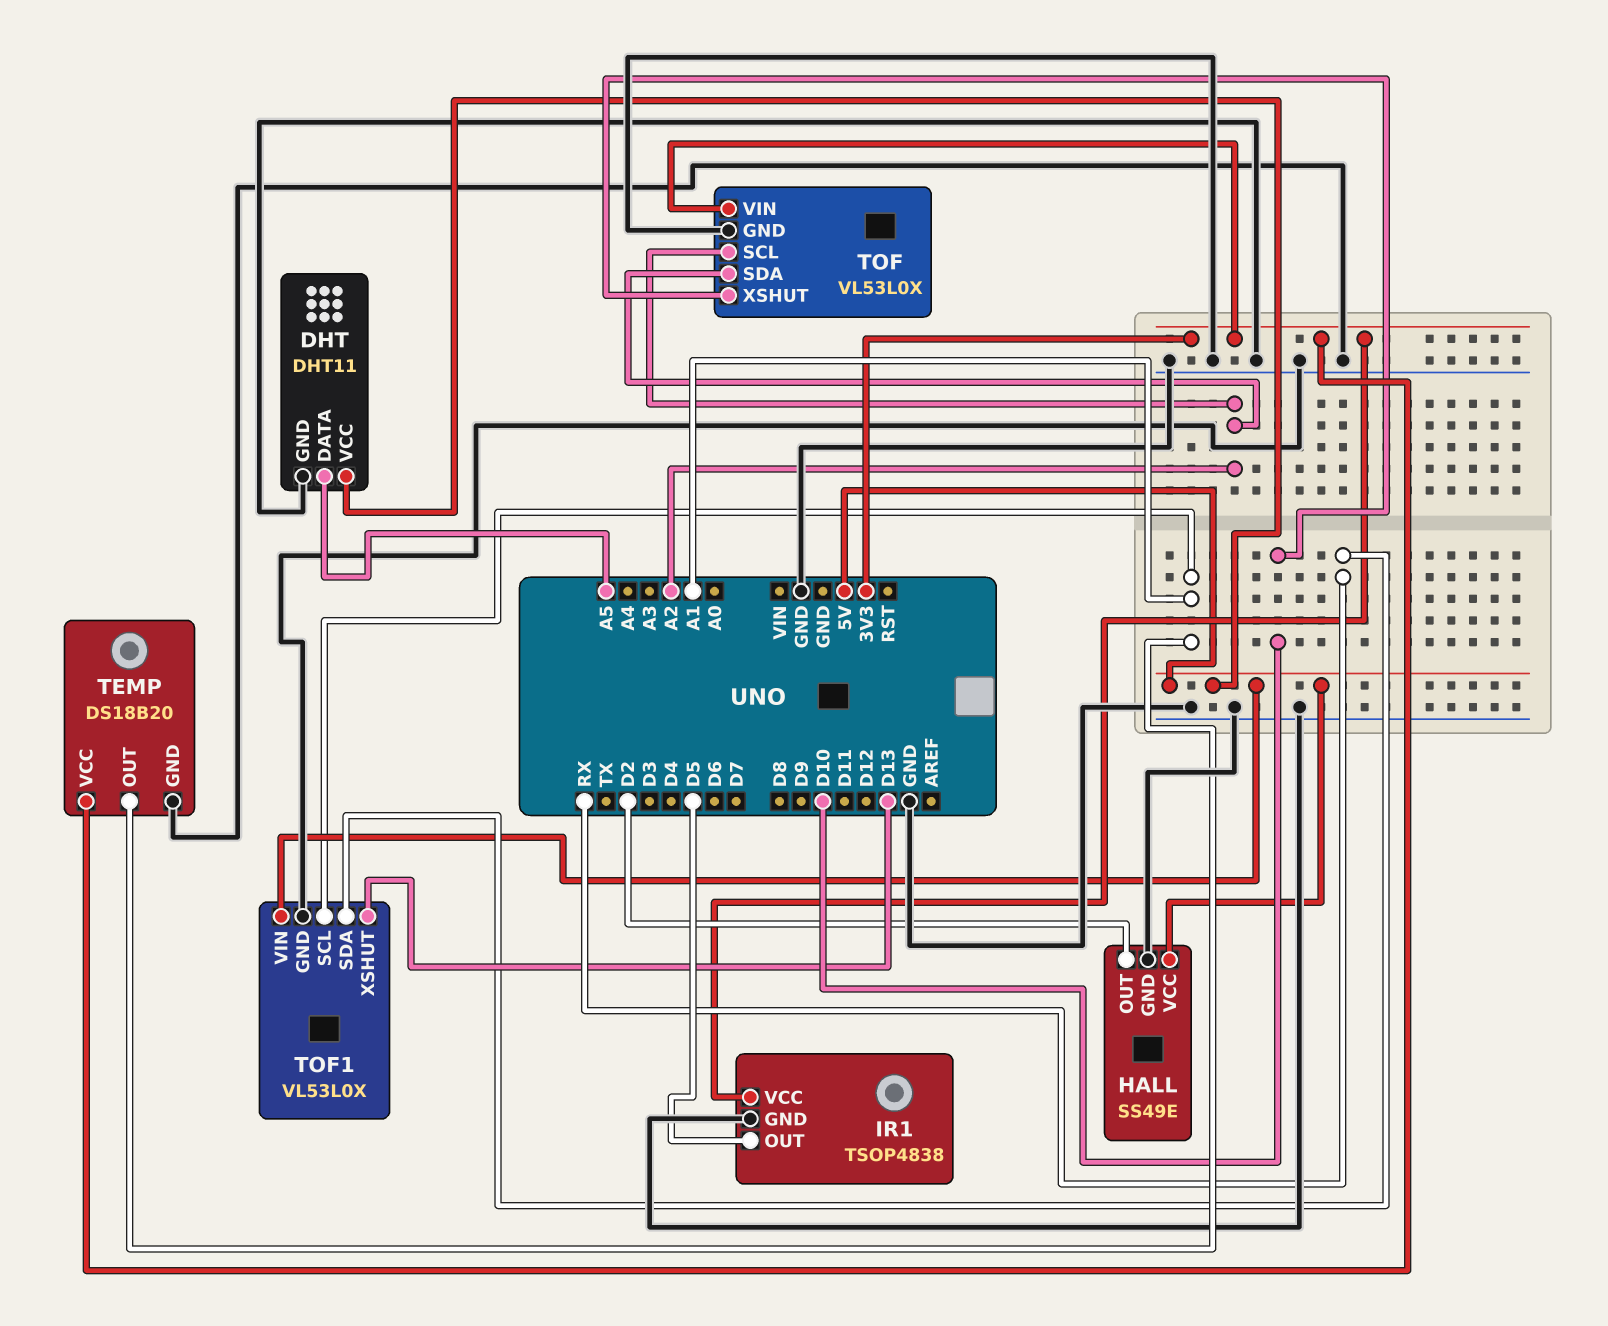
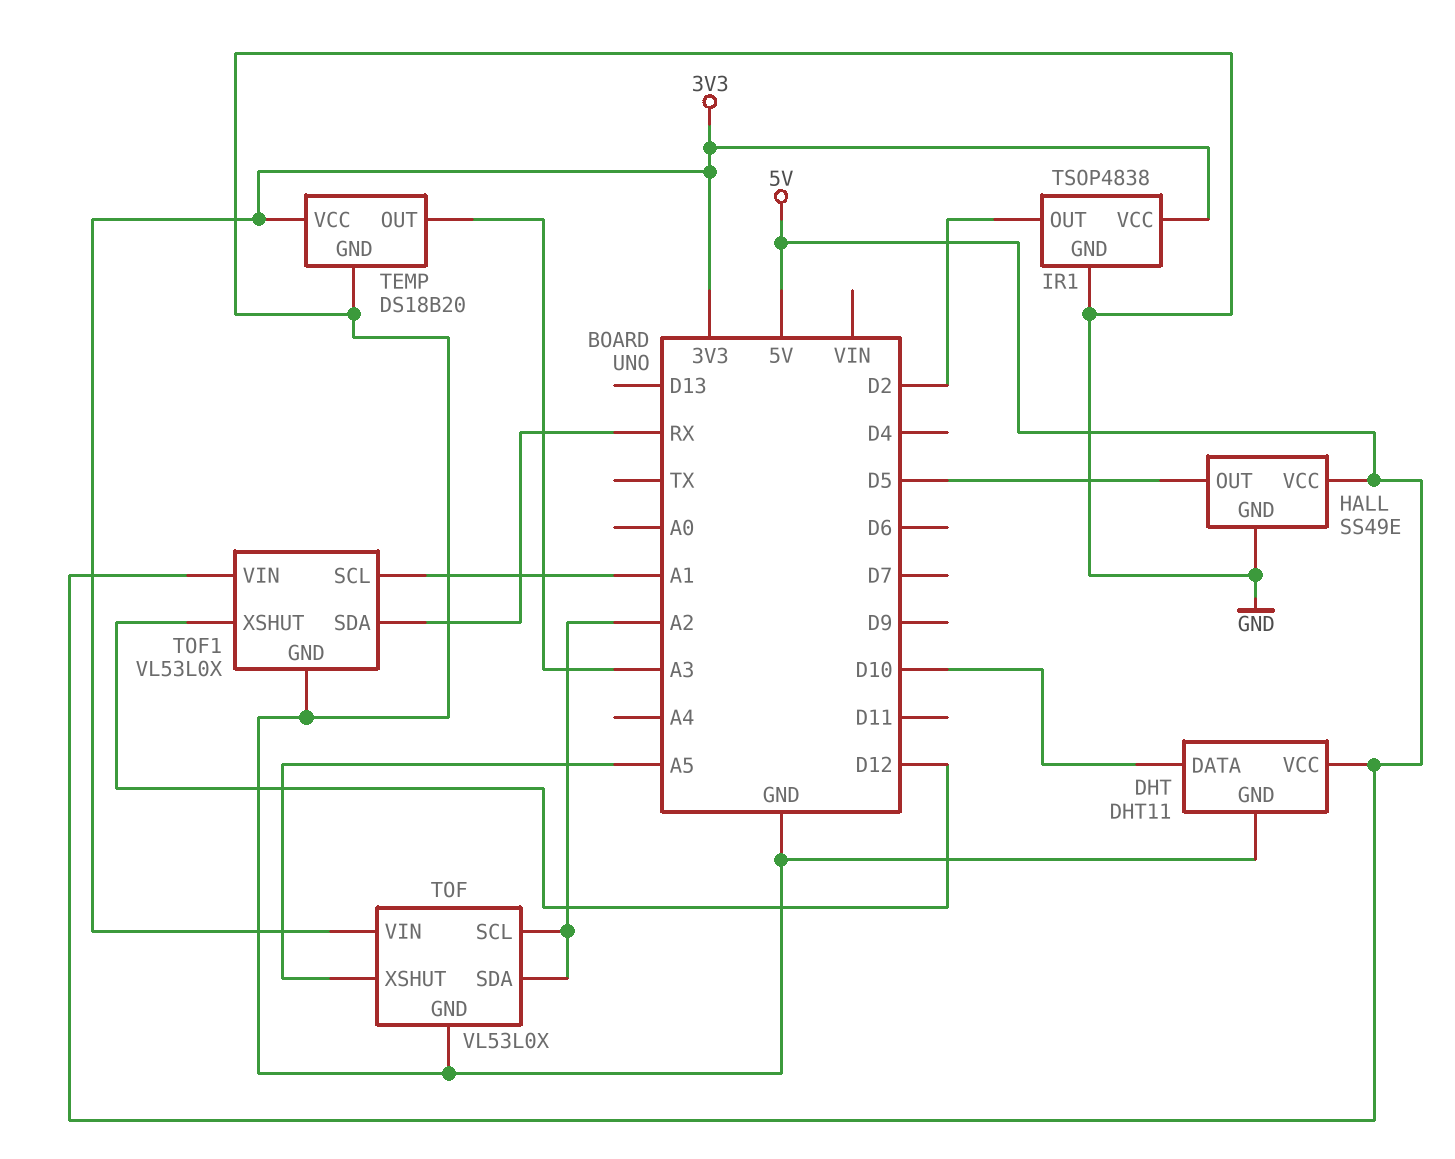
DHT pin DATA: A5 -> D10
HALL pin OUT: D2 -> D5
IR1 pin OUT: D5 -> D2
TEMP pin OUT: A1 -> A3
TOF pin XSHUT: D10 -> A5
TOF1 pin XSHUT: D13 -> D12

